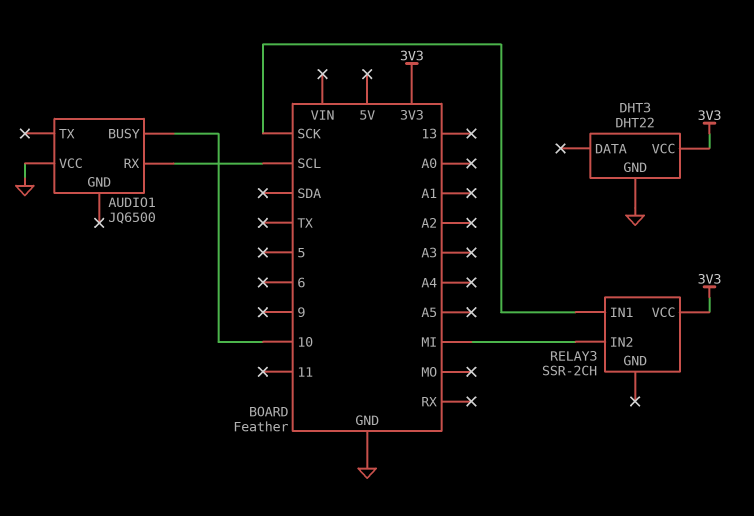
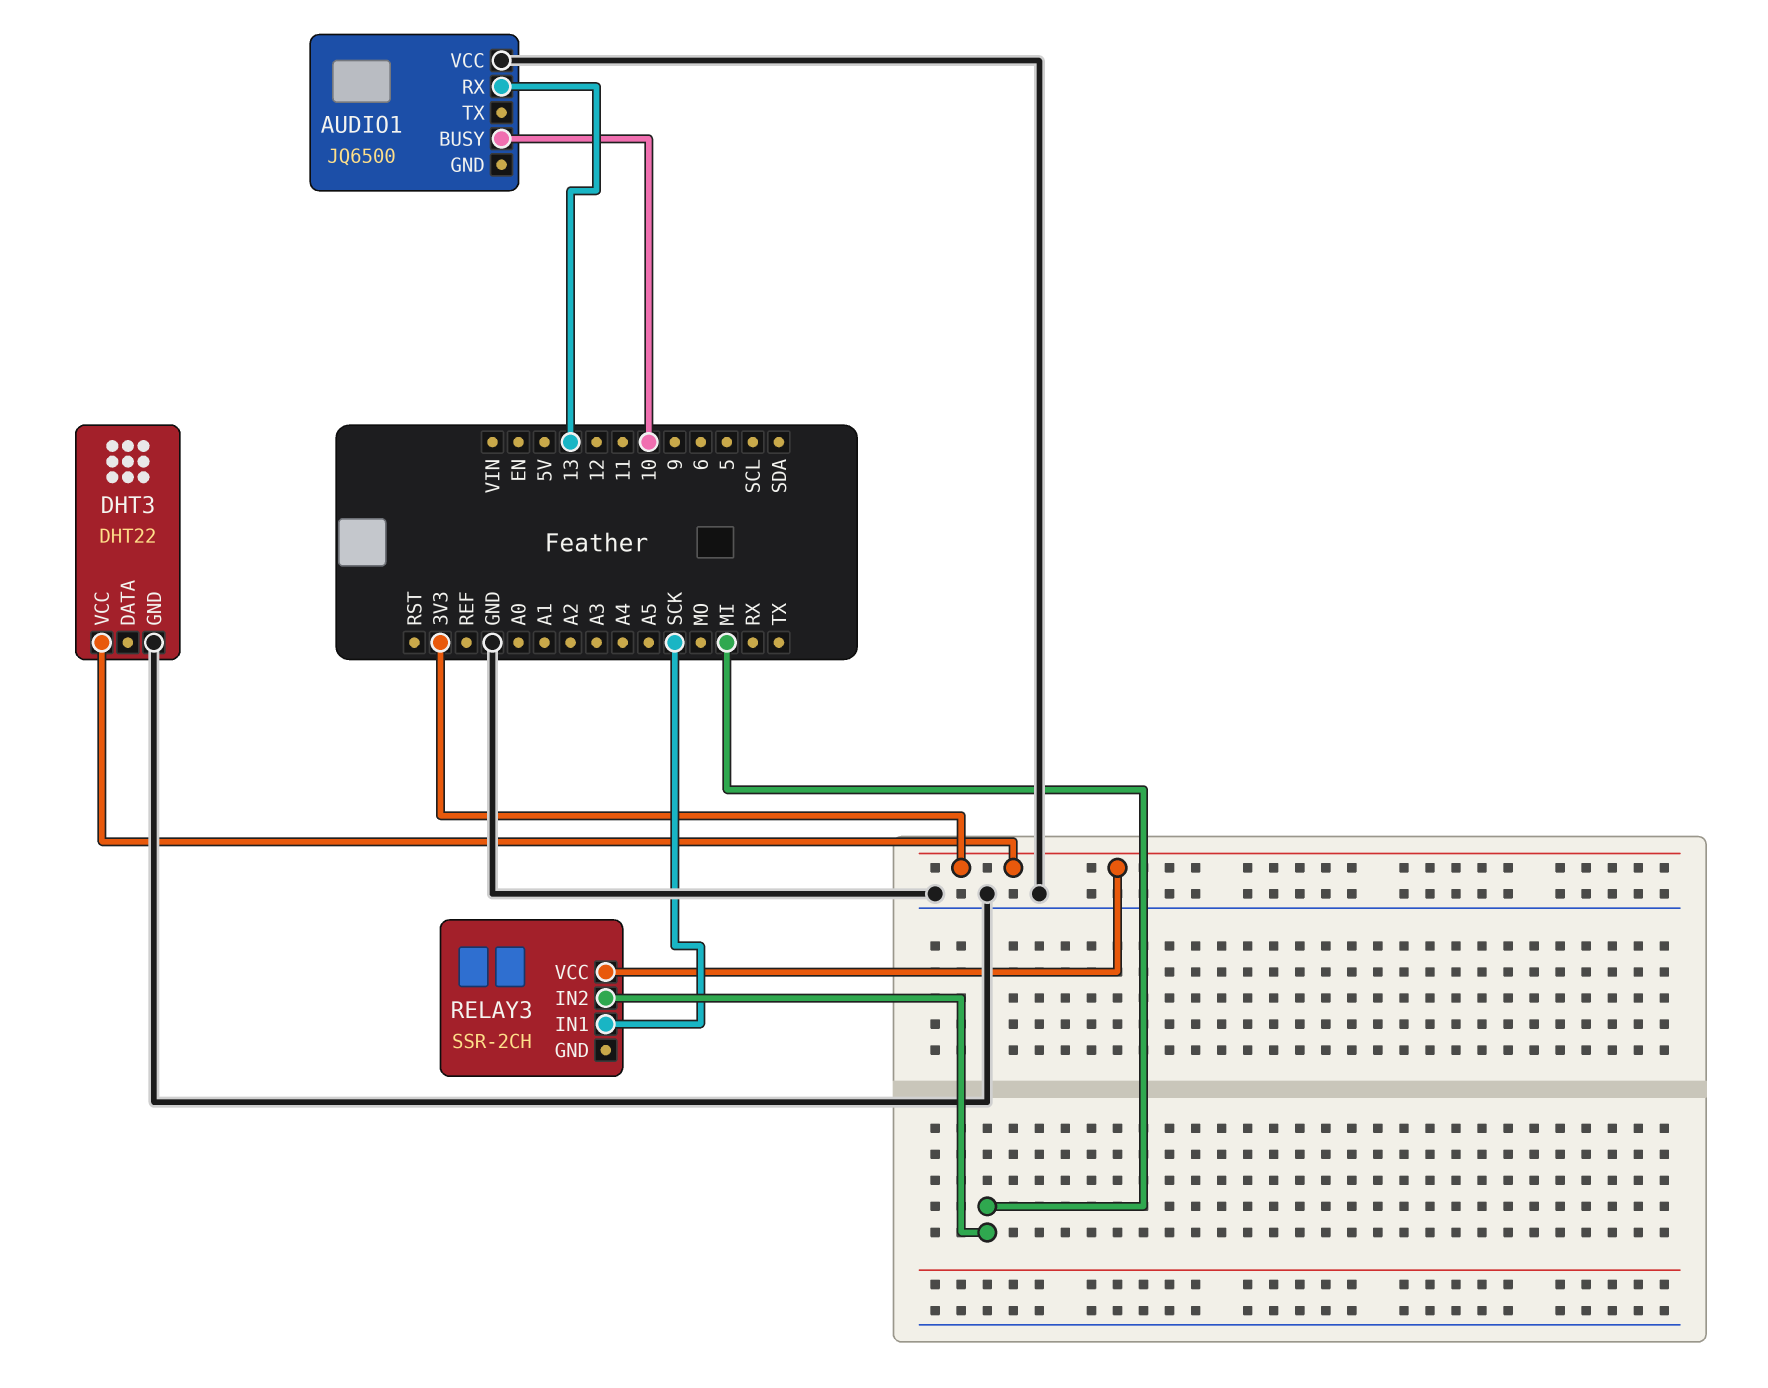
AUDIO1 pin RX: SCL -> 13

